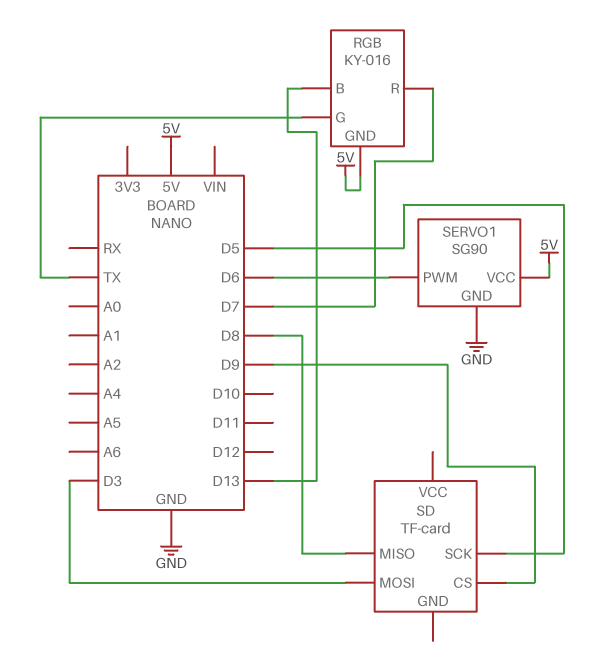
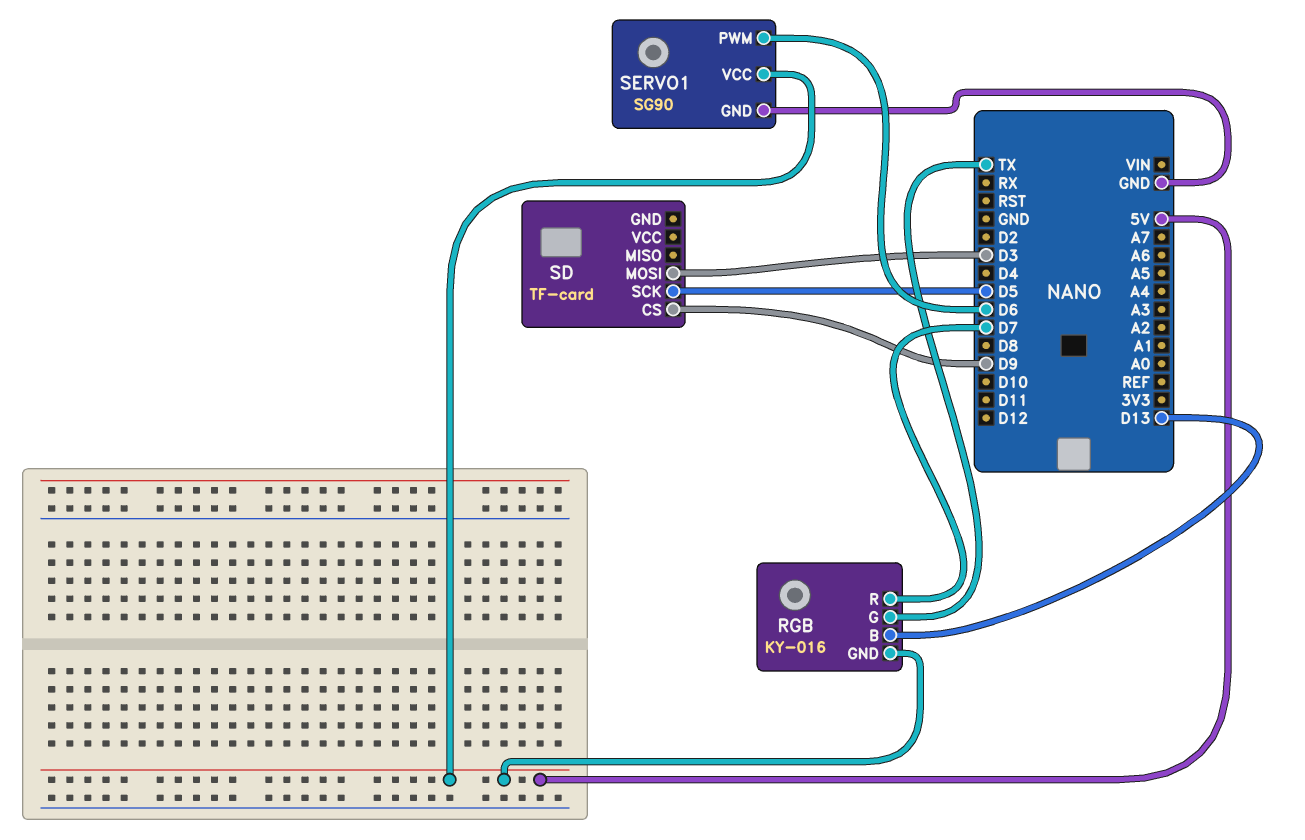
SD pin MISO: D8 -> none

